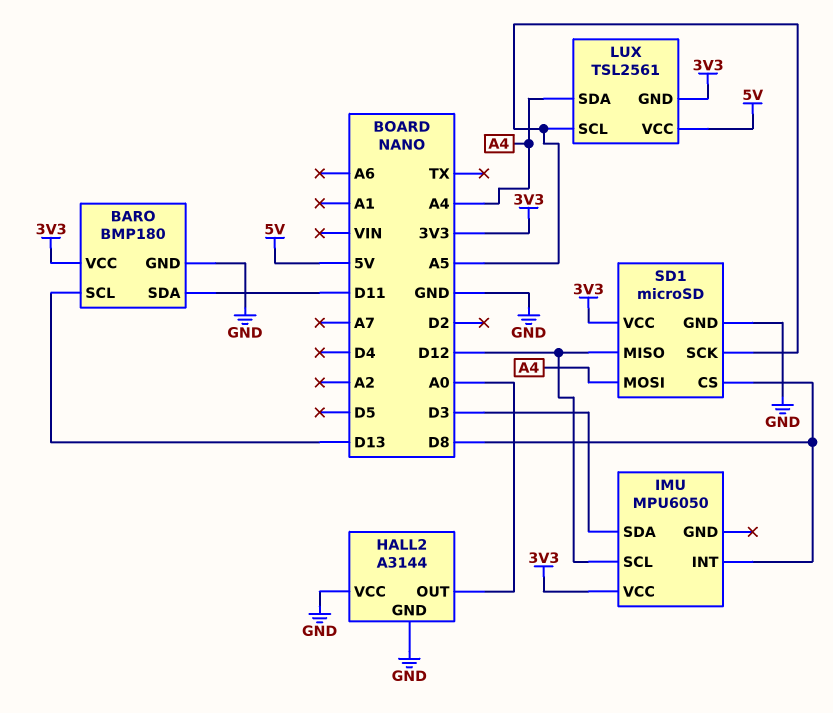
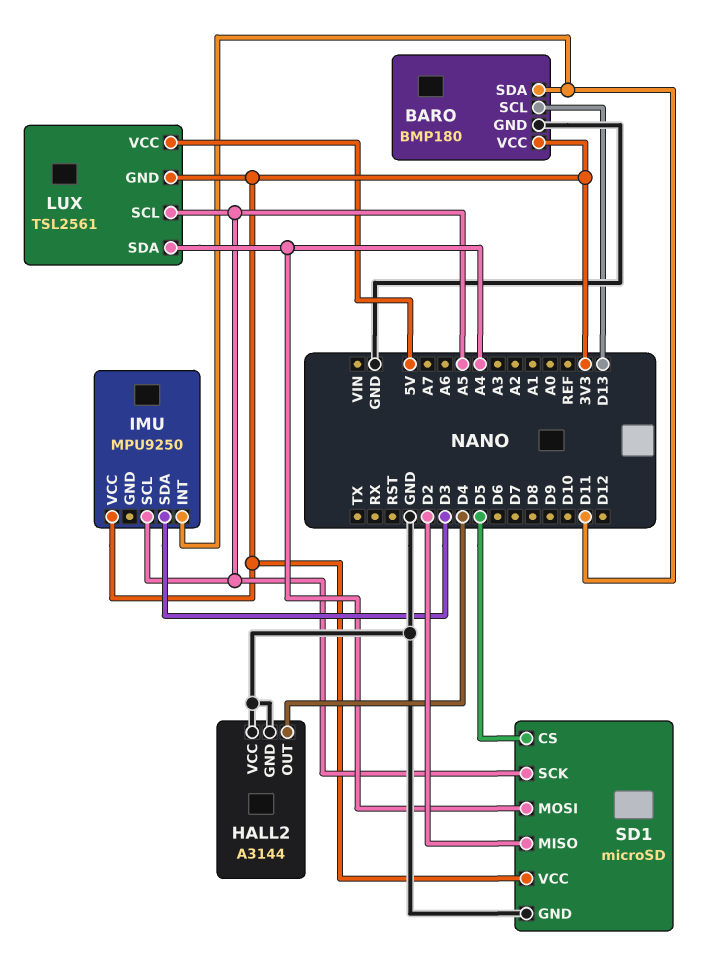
HALL2 pin OUT: A0 -> D4
IMU: MPU6050 -> MPU9250
IMU pin INT: D8 -> D11
IMU pin SCL: D12 -> A5
SD1 pin CS: D8 -> D5
SD1 pin MISO: D12 -> D2

